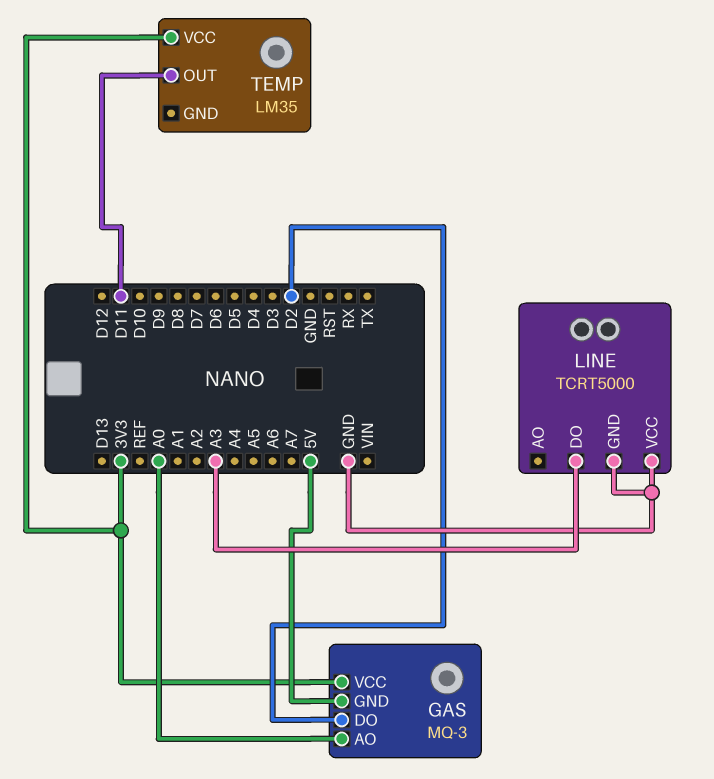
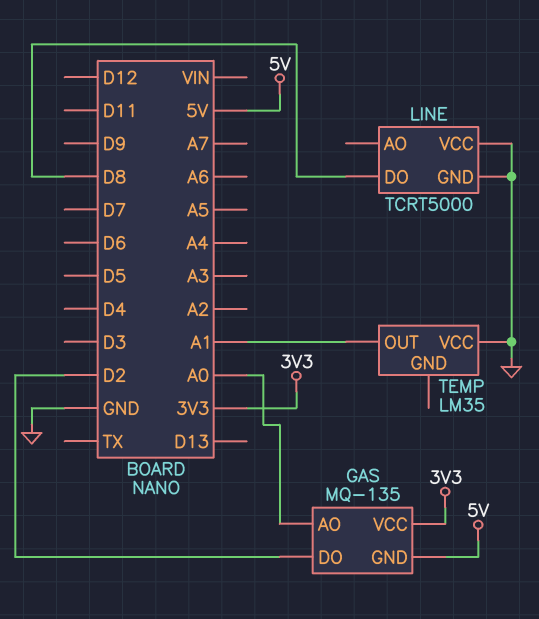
GAS: MQ-3 -> MQ-135
LINE pin DO: A3 -> D8
TEMP pin OUT: D11 -> A1
TEMP pin VCC: 3V3 -> GND

